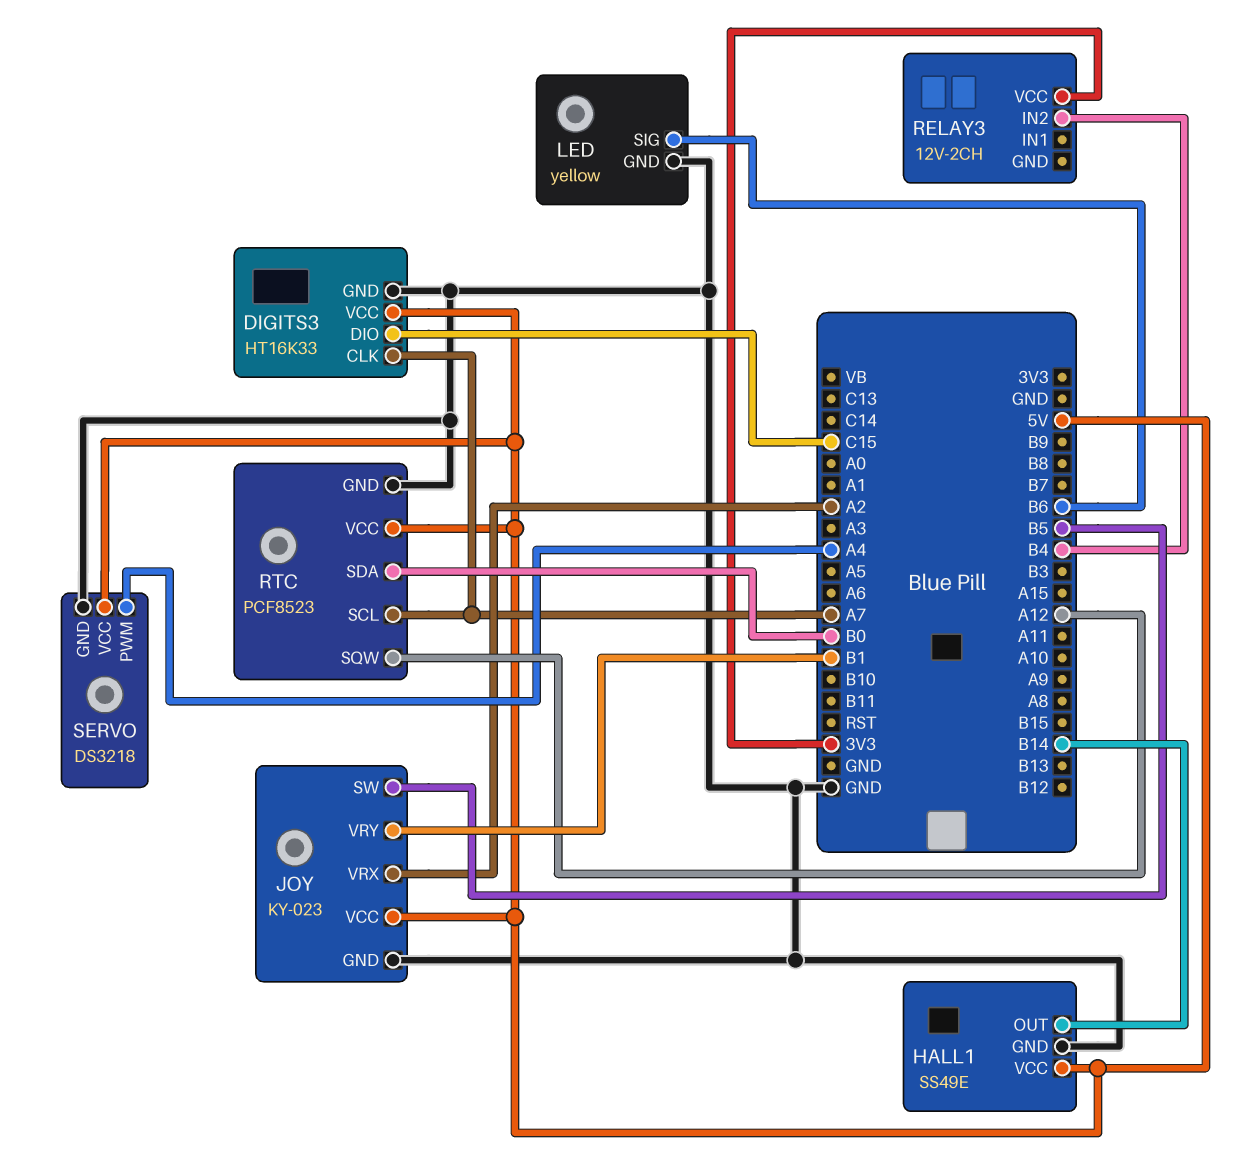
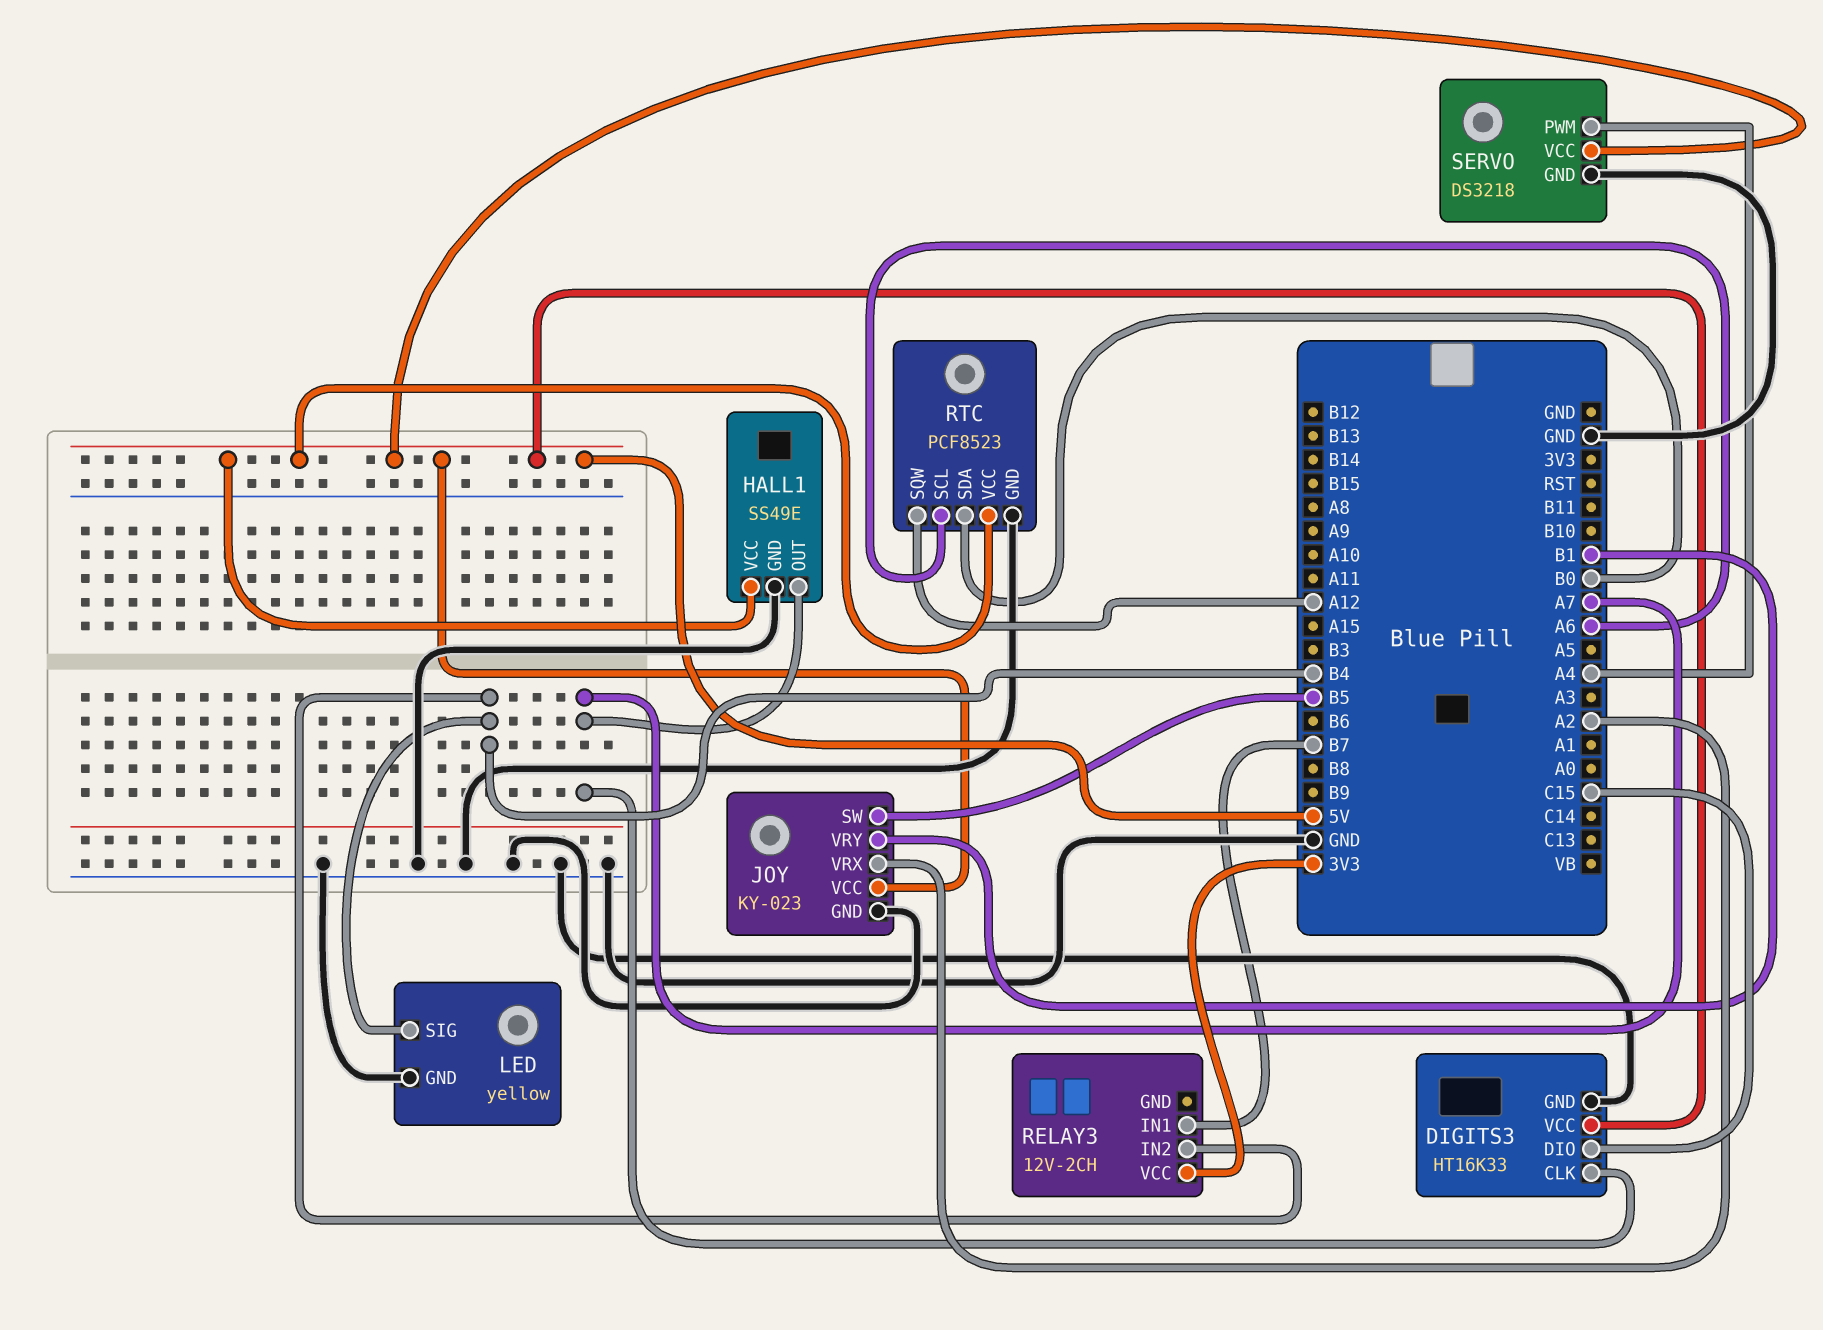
HALL1 pin OUT: B14 -> A7
LED pin SIG: B6 -> B4
RELAY3 pin IN1: none -> B7
RTC pin SCL: A7 -> A6

